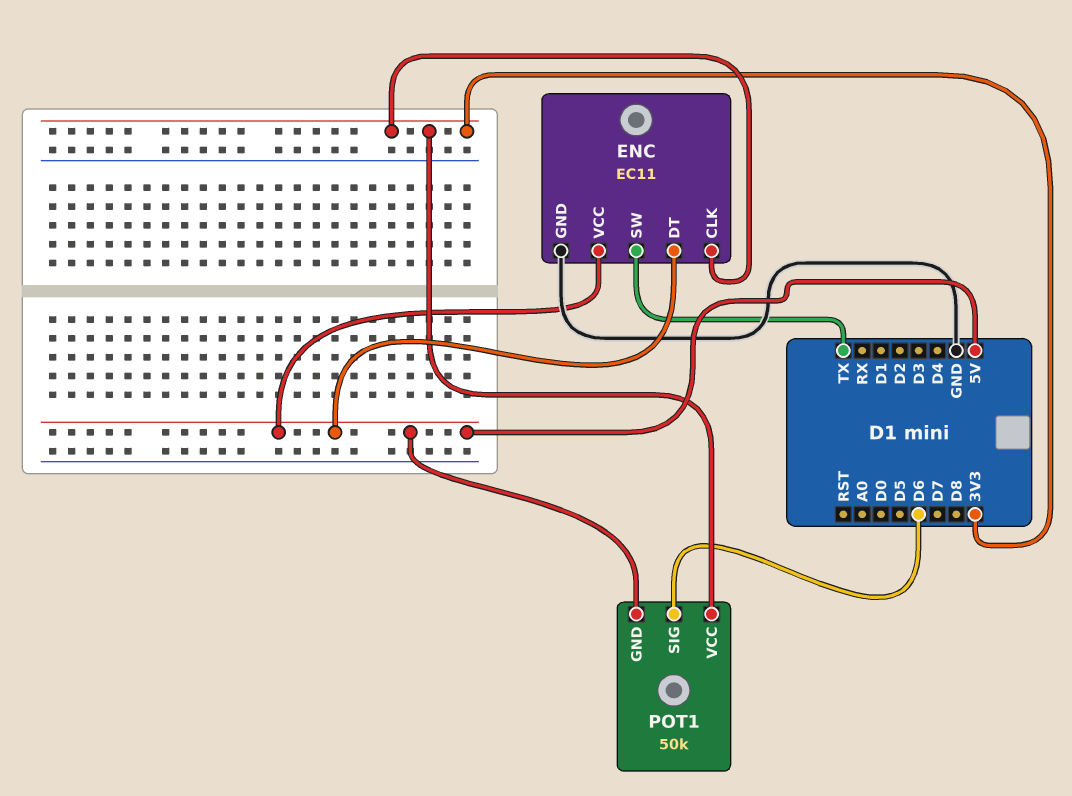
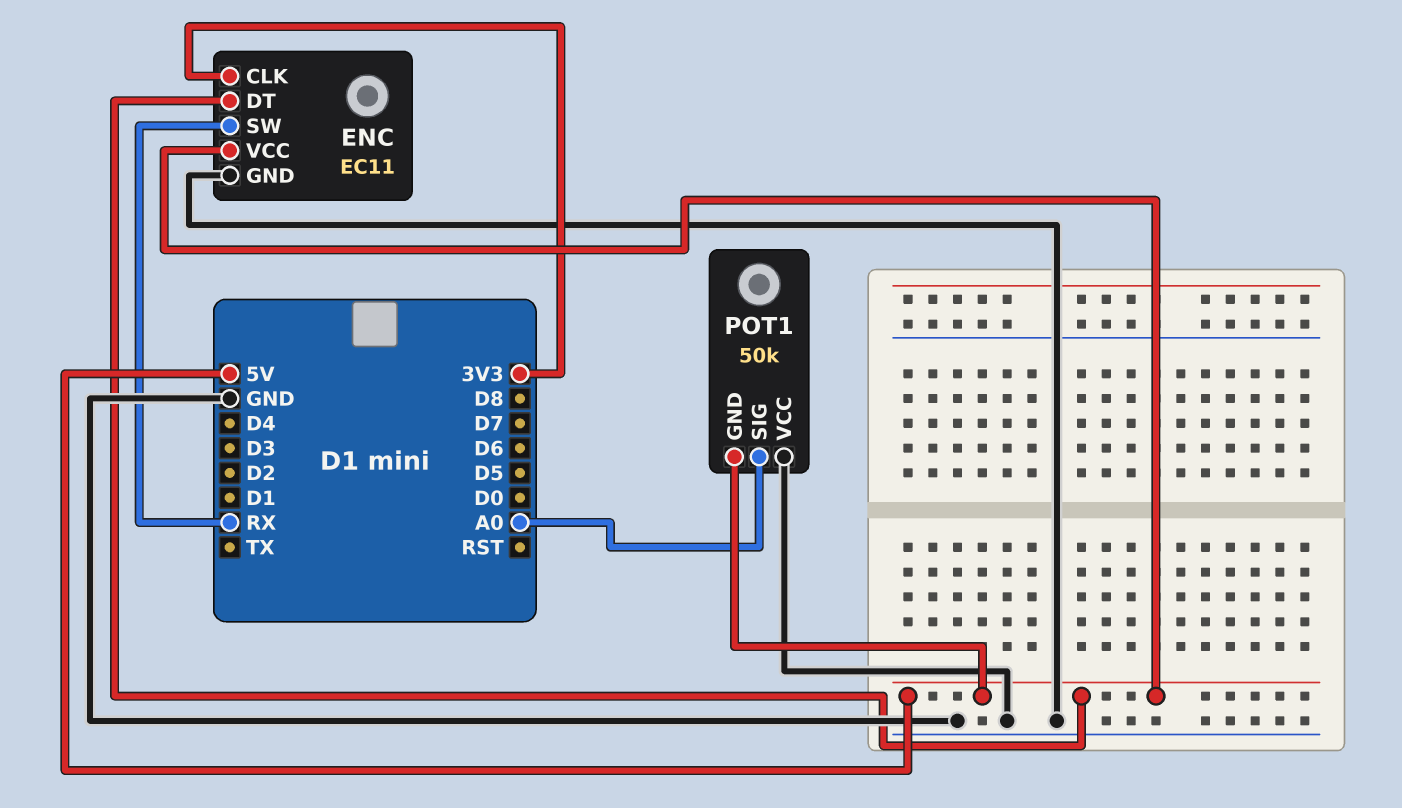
ENC pin SW: TX -> RX
POT1 pin SIG: D6 -> A0
POT1 pin VCC: 3V3 -> GND

